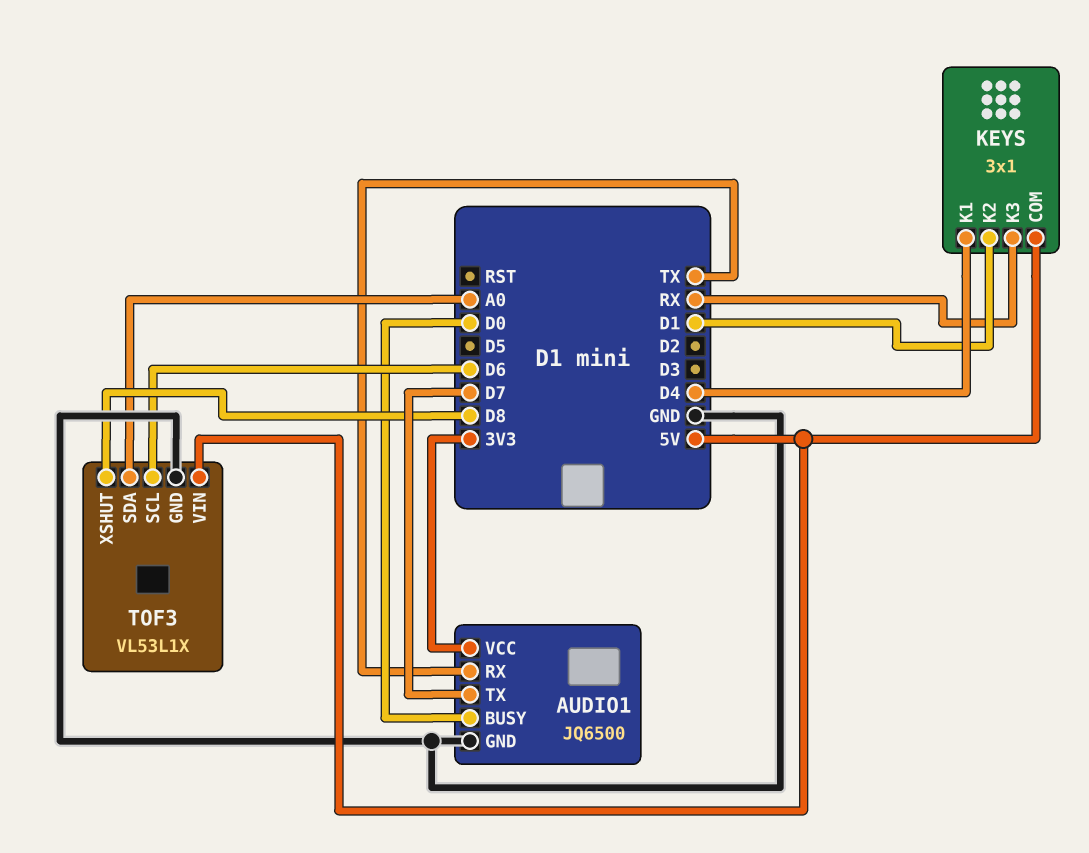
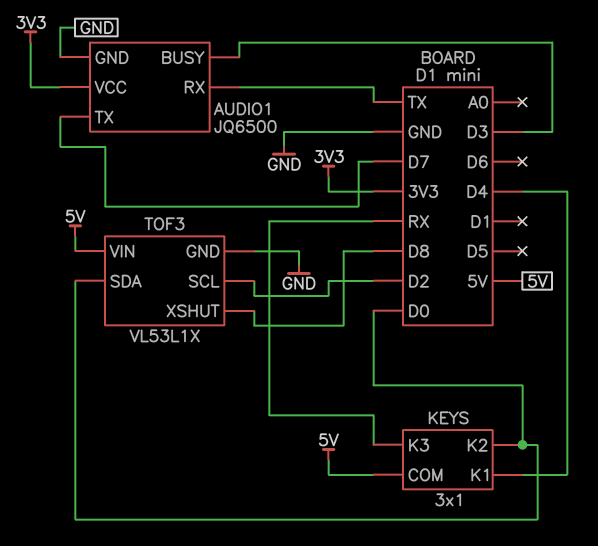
AUDIO1 pin BUSY: D0 -> D3
KEYS pin K2: D1 -> D0
TOF3 pin SCL: D6 -> D2
TOF3 pin SDA: A0 -> D0

